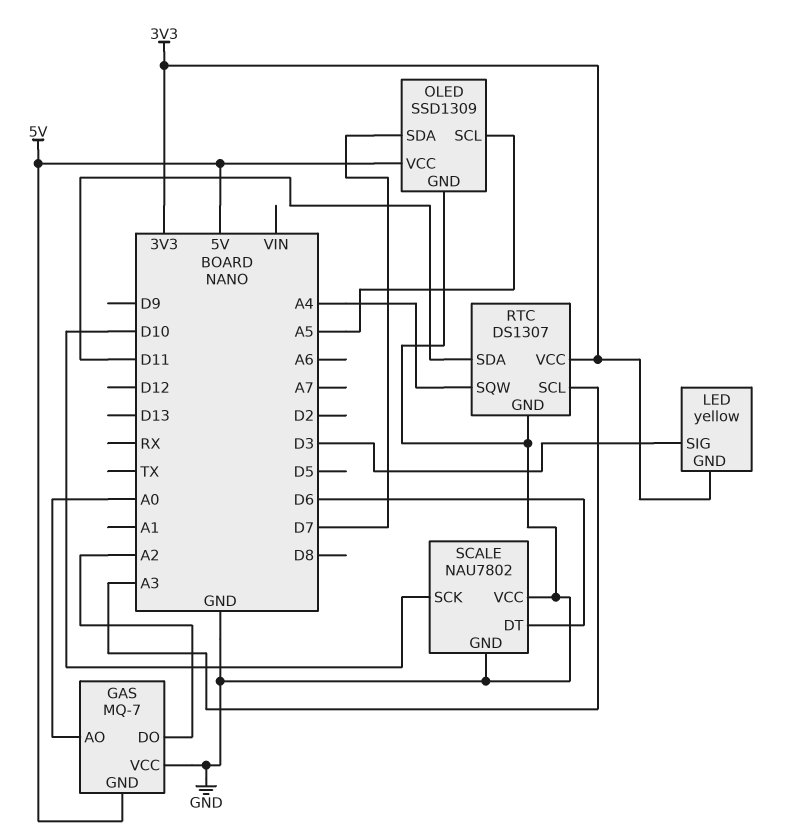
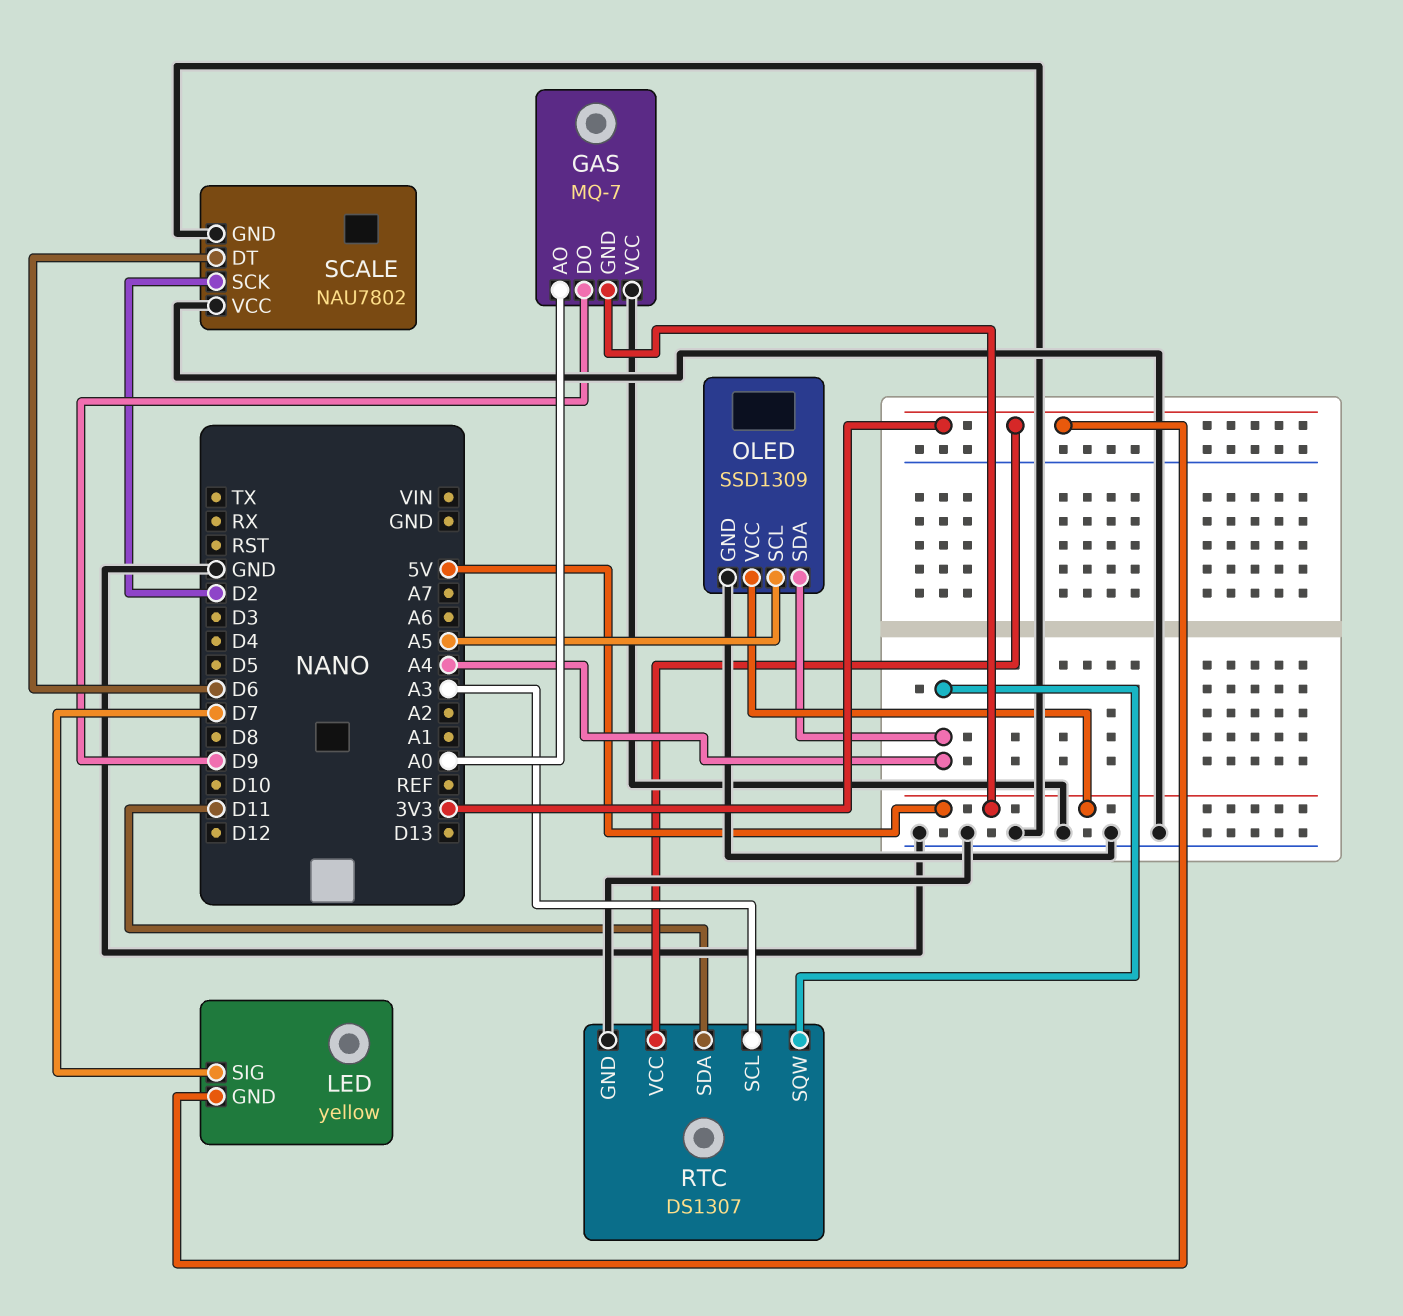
GAS pin DO: A2 -> D9
LED pin SIG: D3 -> D7
OLED pin SDA: D7 -> A4
SCALE pin SCK: D10 -> D2

